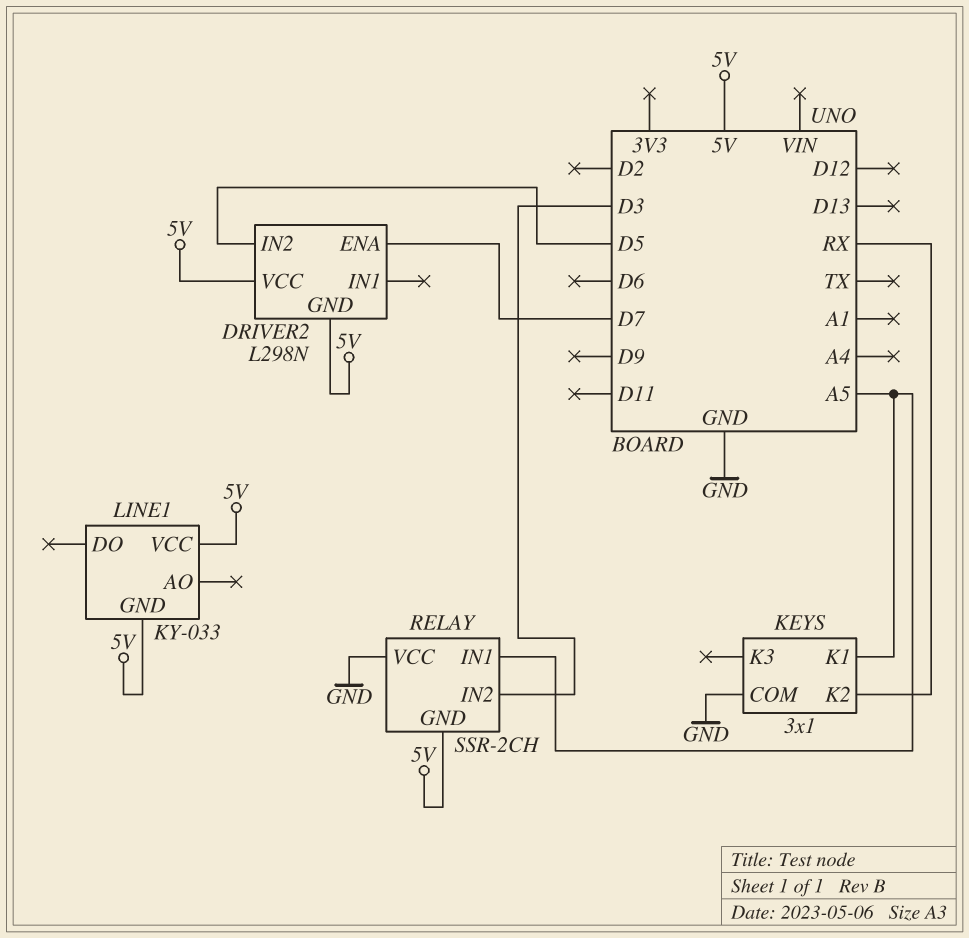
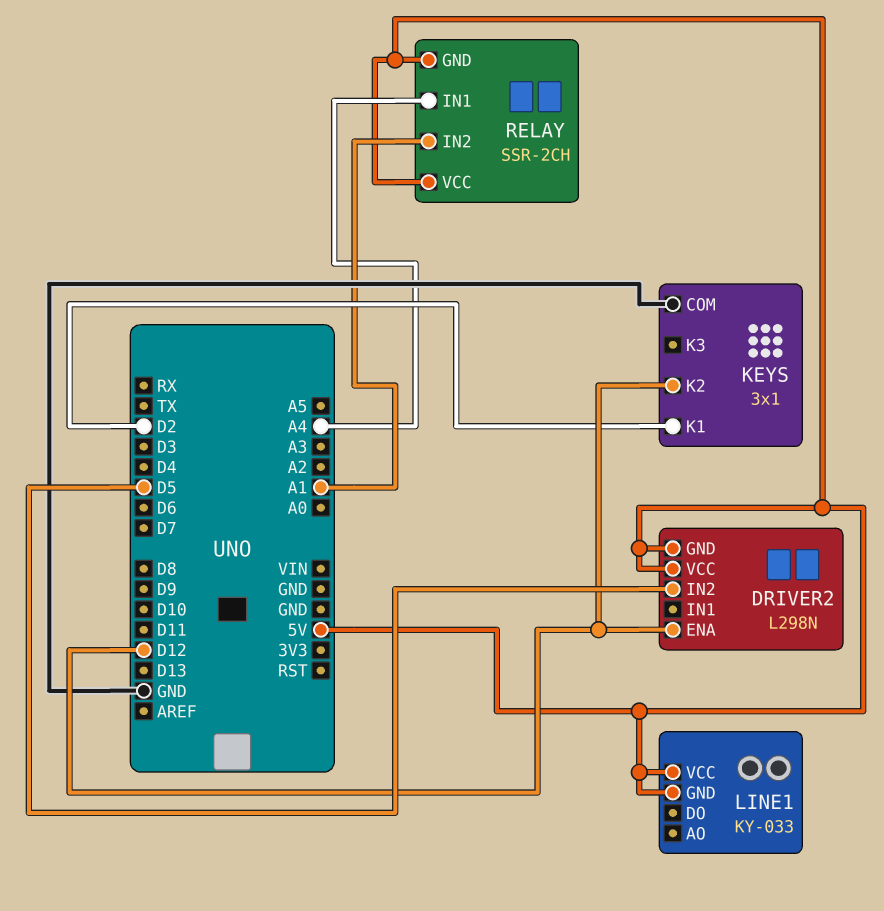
DRIVER2 pin ENA: D7 -> D12
KEYS pin K1: A5 -> D2
KEYS pin K2: RX -> D12
RELAY pin IN1: A5 -> A4
RELAY pin IN2: D3 -> A1
RELAY pin VCC: GND -> 5V

